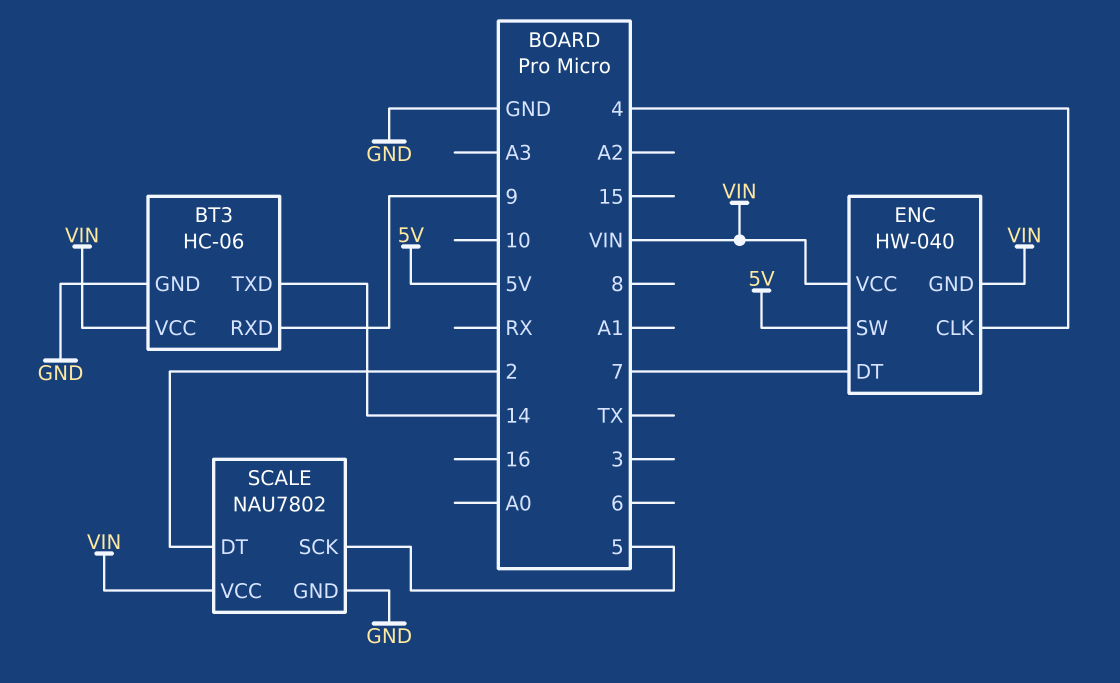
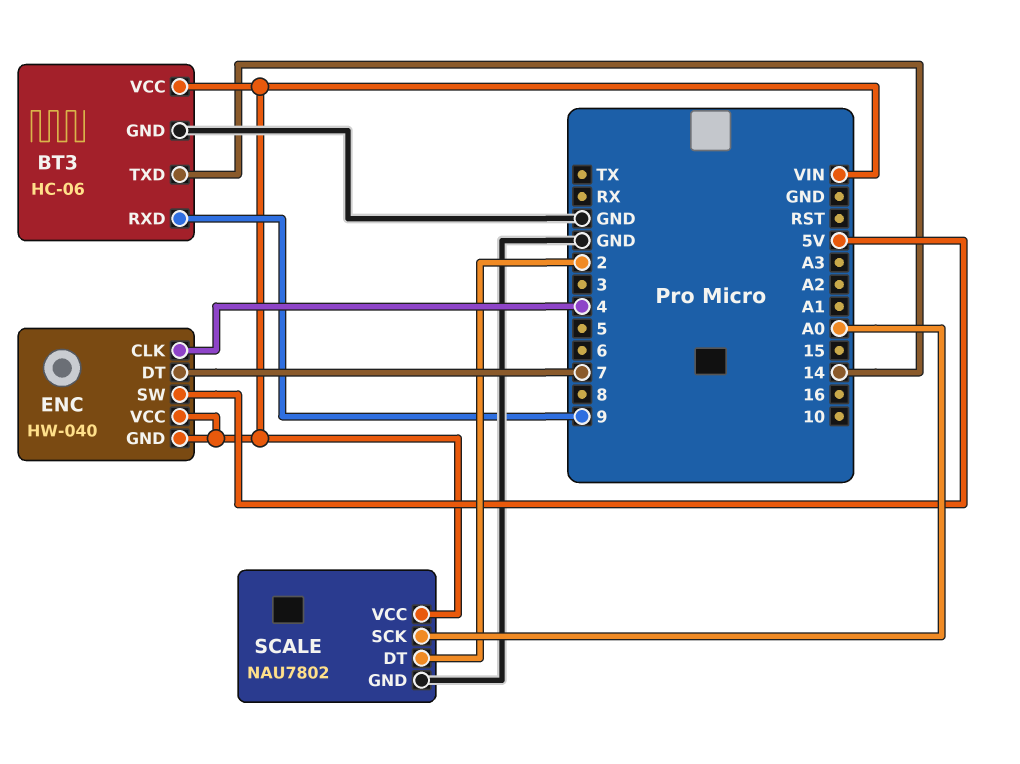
SCALE pin SCK: 5 -> A0

